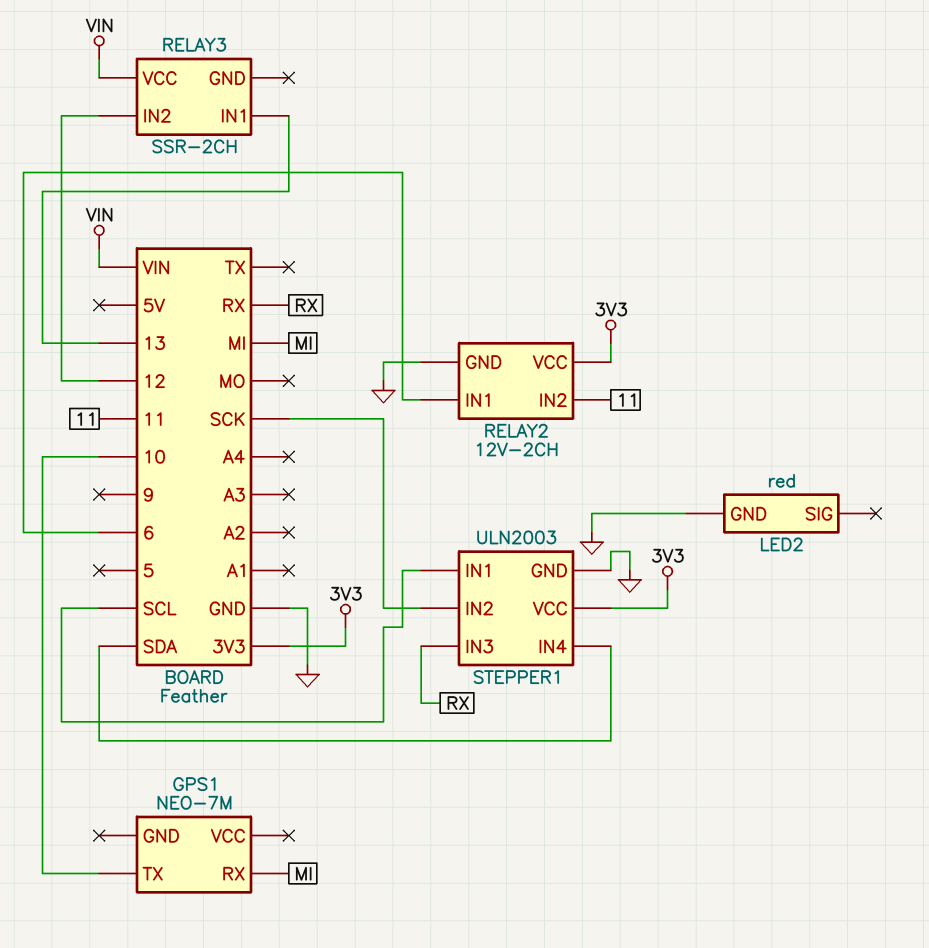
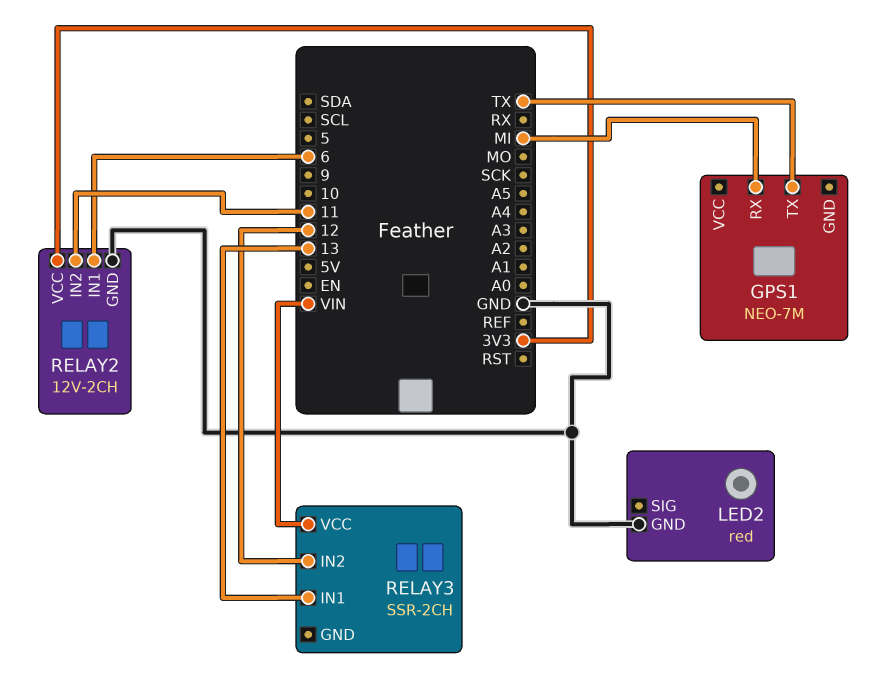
GPS1 pin TX: 10 -> TX
STEPPER1: ULN2003 -> none
STEPPER1 pin GND: GND -> none
STEPPER1 pin IN1: SCL -> none
STEPPER1 pin IN2: SCK -> none
STEPPER1 pin IN3: RX -> none
STEPPER1 pin IN4: SDA -> none
STEPPER1 pin VCC: 3V3 -> none

